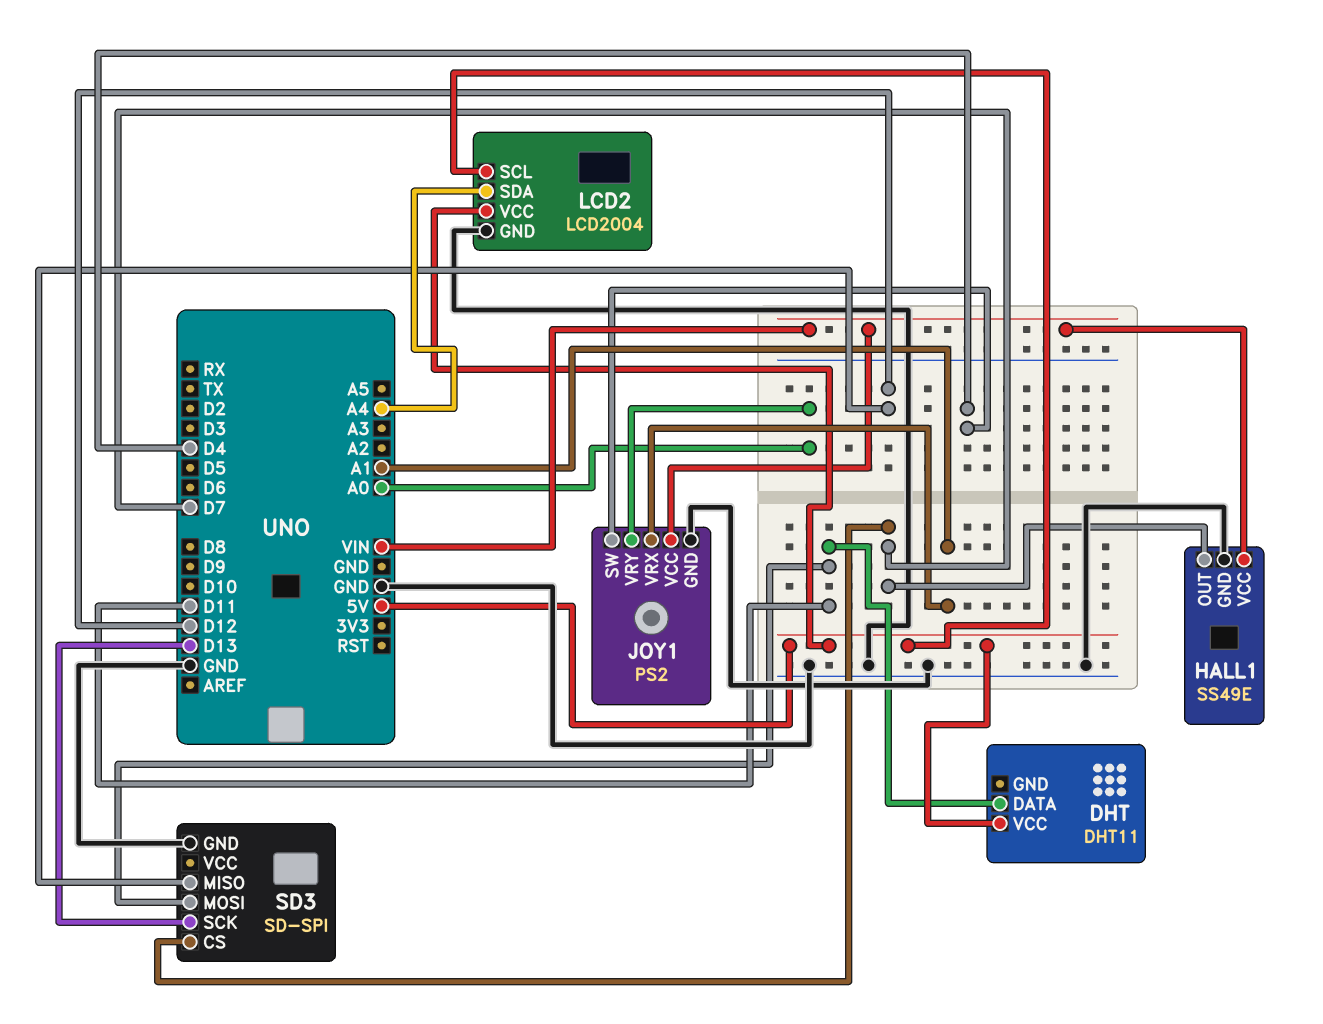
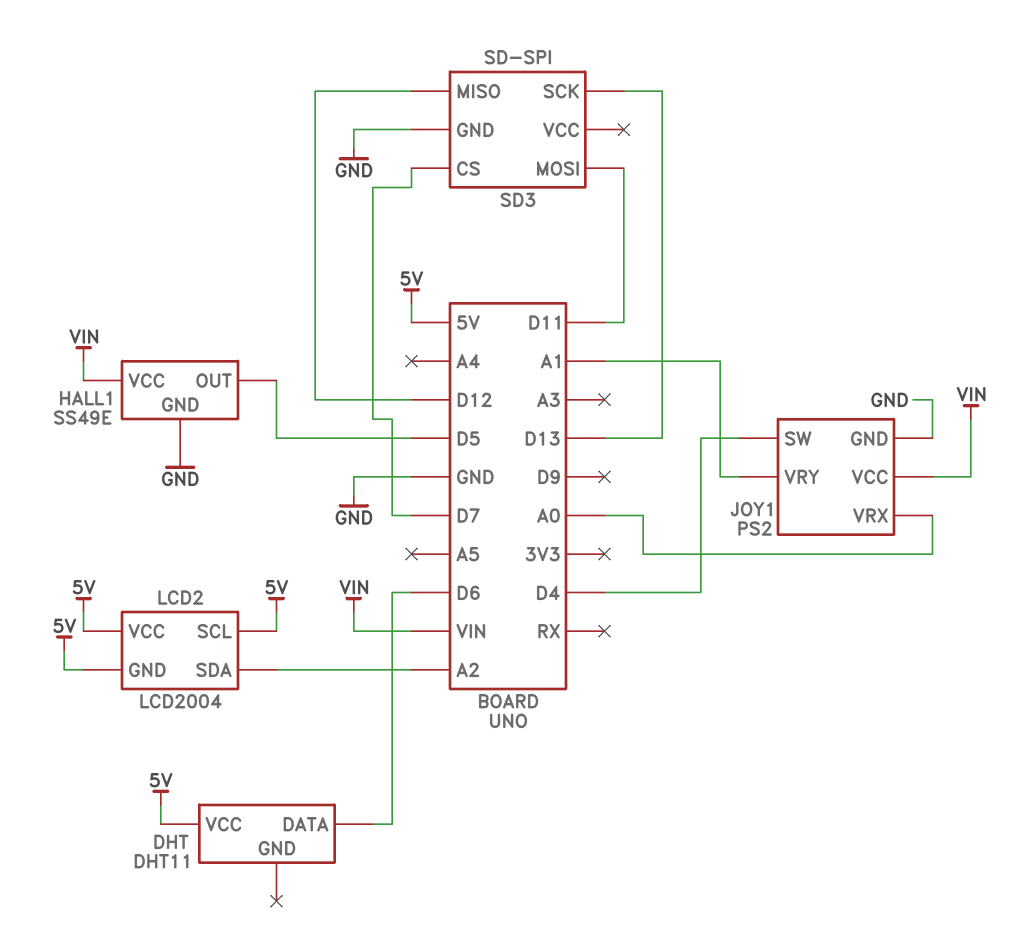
DHT pin DATA: D11 -> D6
HALL1 pin OUT: D7 -> D5
JOY1 pin VRX: A1 -> A0
JOY1 pin VRY: A0 -> A1
LCD2 pin GND: GND -> 5V
LCD2 pin SDA: A4 -> A2

